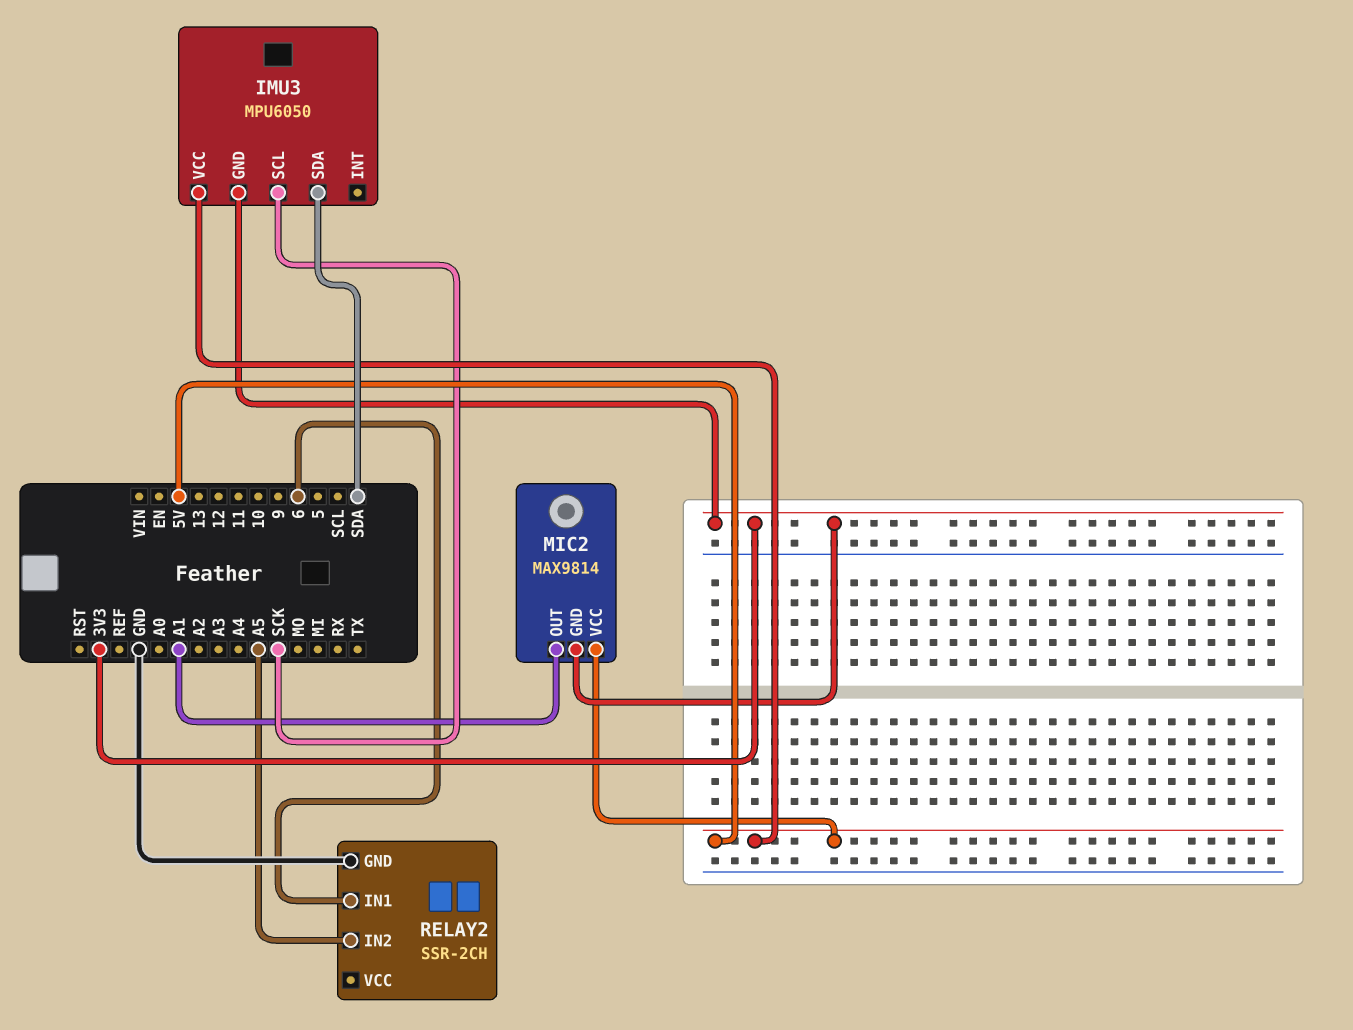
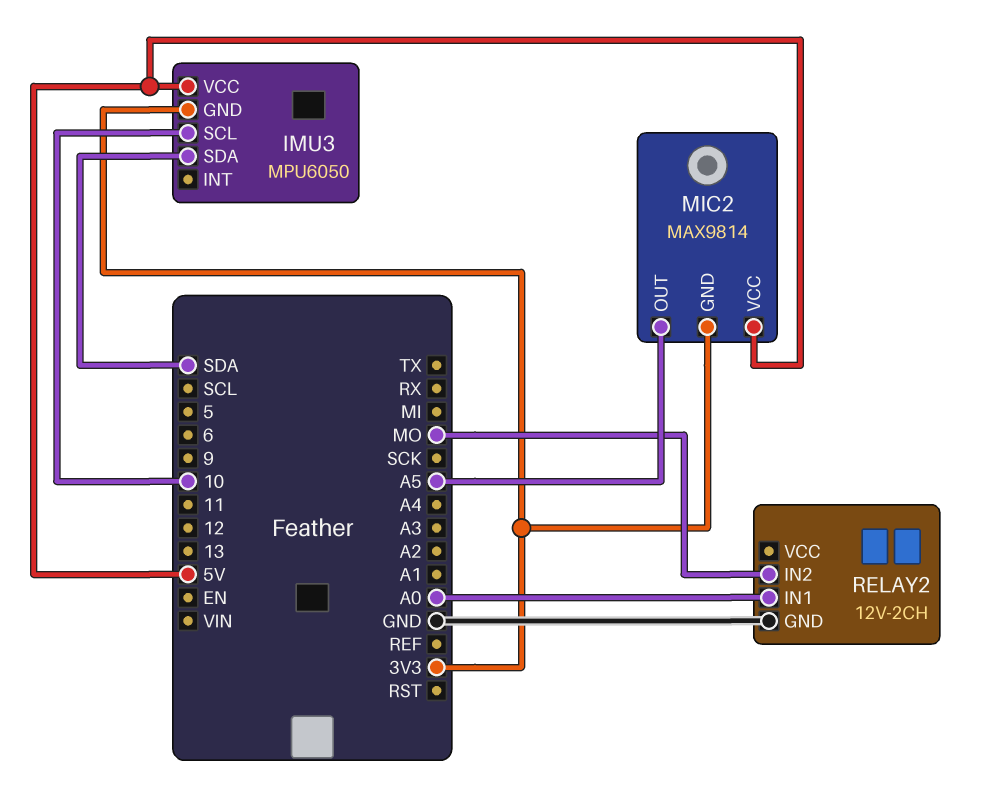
IMU3 pin SCL: SCK -> 10
MIC2 pin OUT: A1 -> A5
RELAY2: SSR-2CH -> 12V-2CH
RELAY2 pin IN1: 6 -> A0
RELAY2 pin IN2: A5 -> MO

